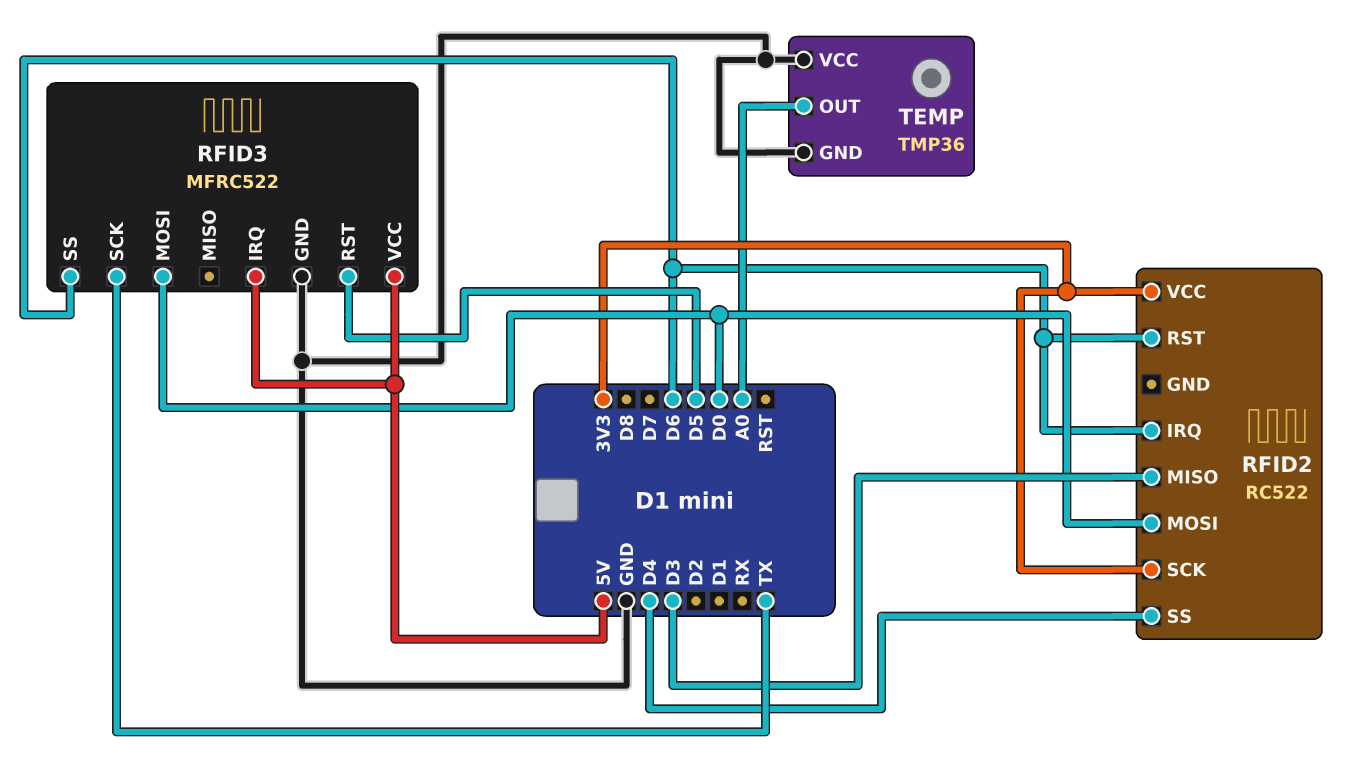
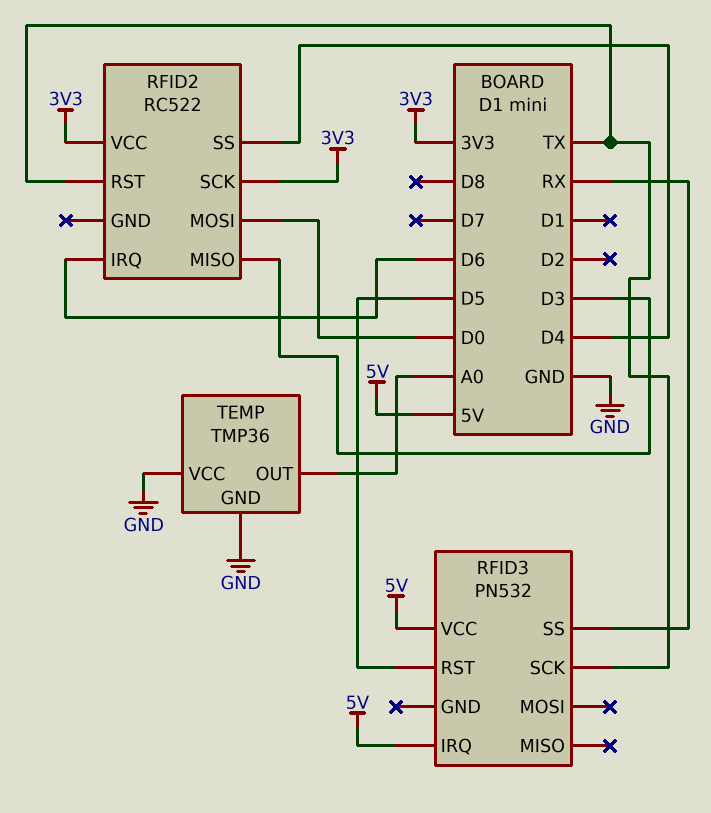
RFID2 pin RST: D6 -> TX
RFID3: MFRC522 -> PN532
RFID3 pin GND: GND -> none
RFID3 pin MOSI: D0 -> none
RFID3 pin SS: D6 -> RX

